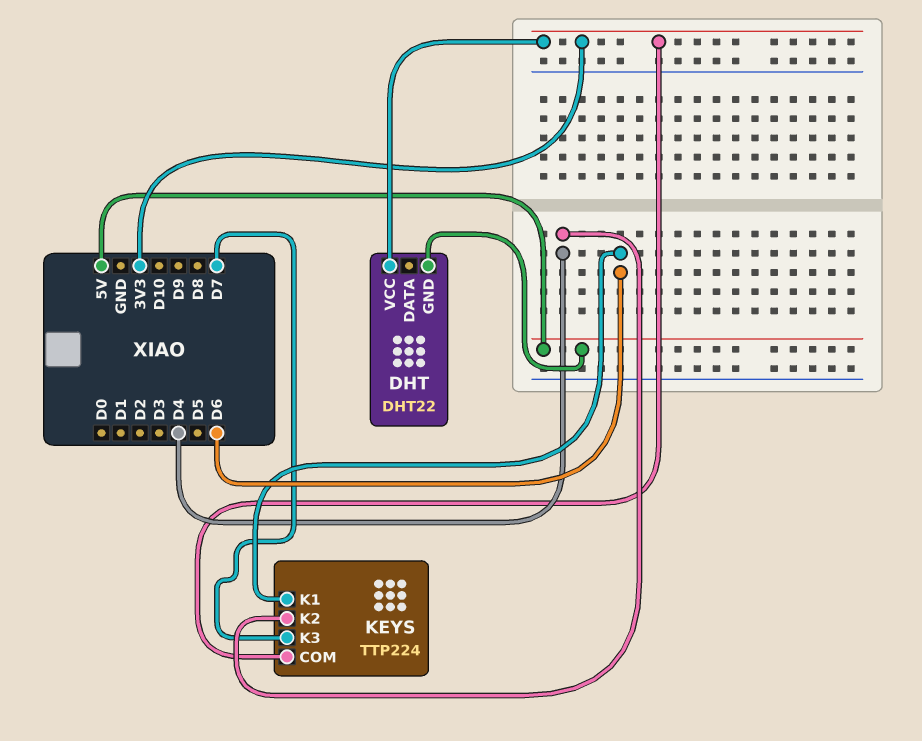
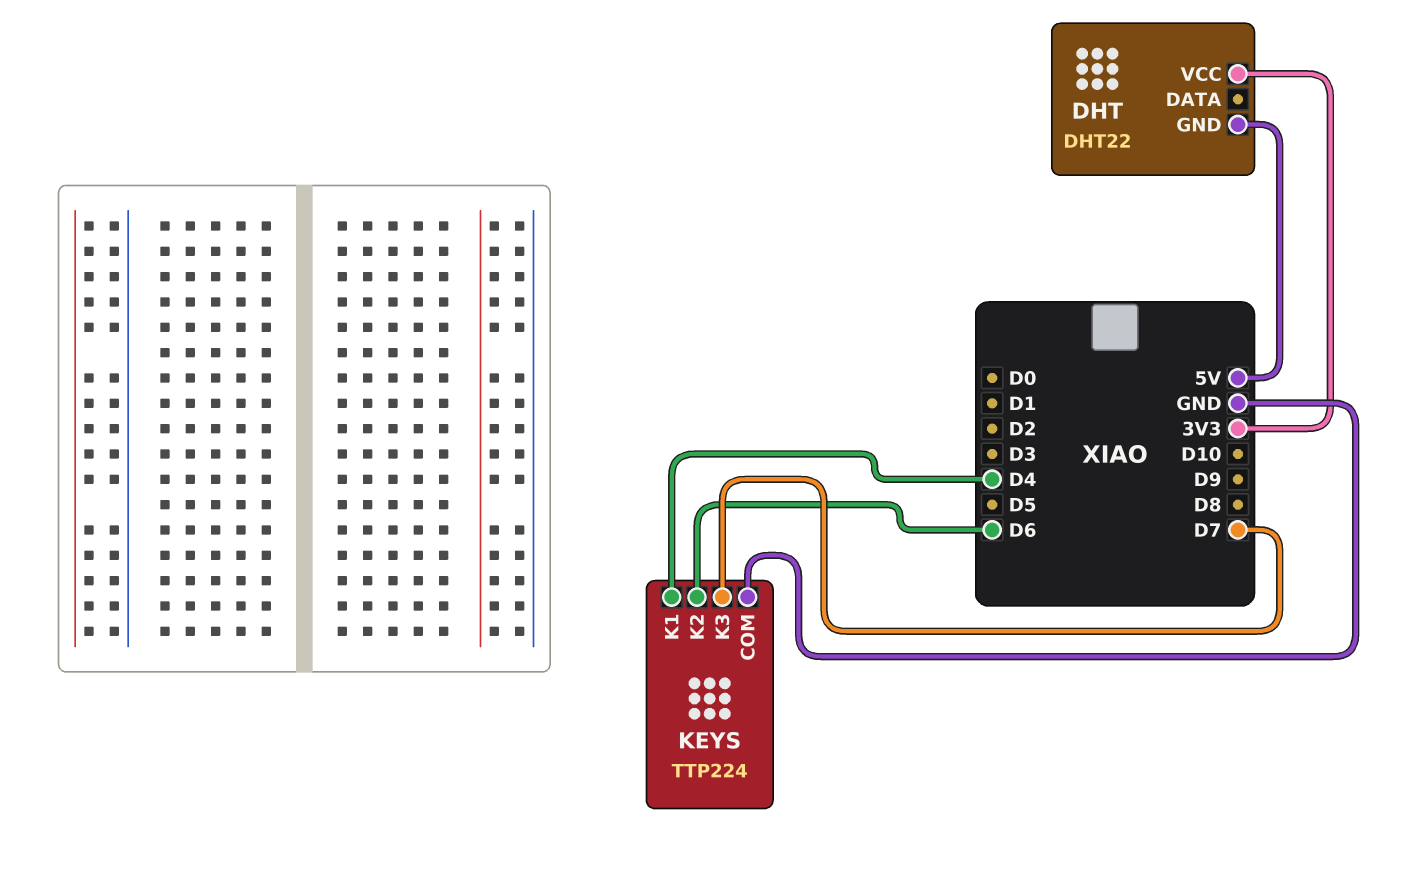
KEYS pin COM: 3V3 -> GND
KEYS pin K1: D6 -> D4
KEYS pin K2: D4 -> D6

